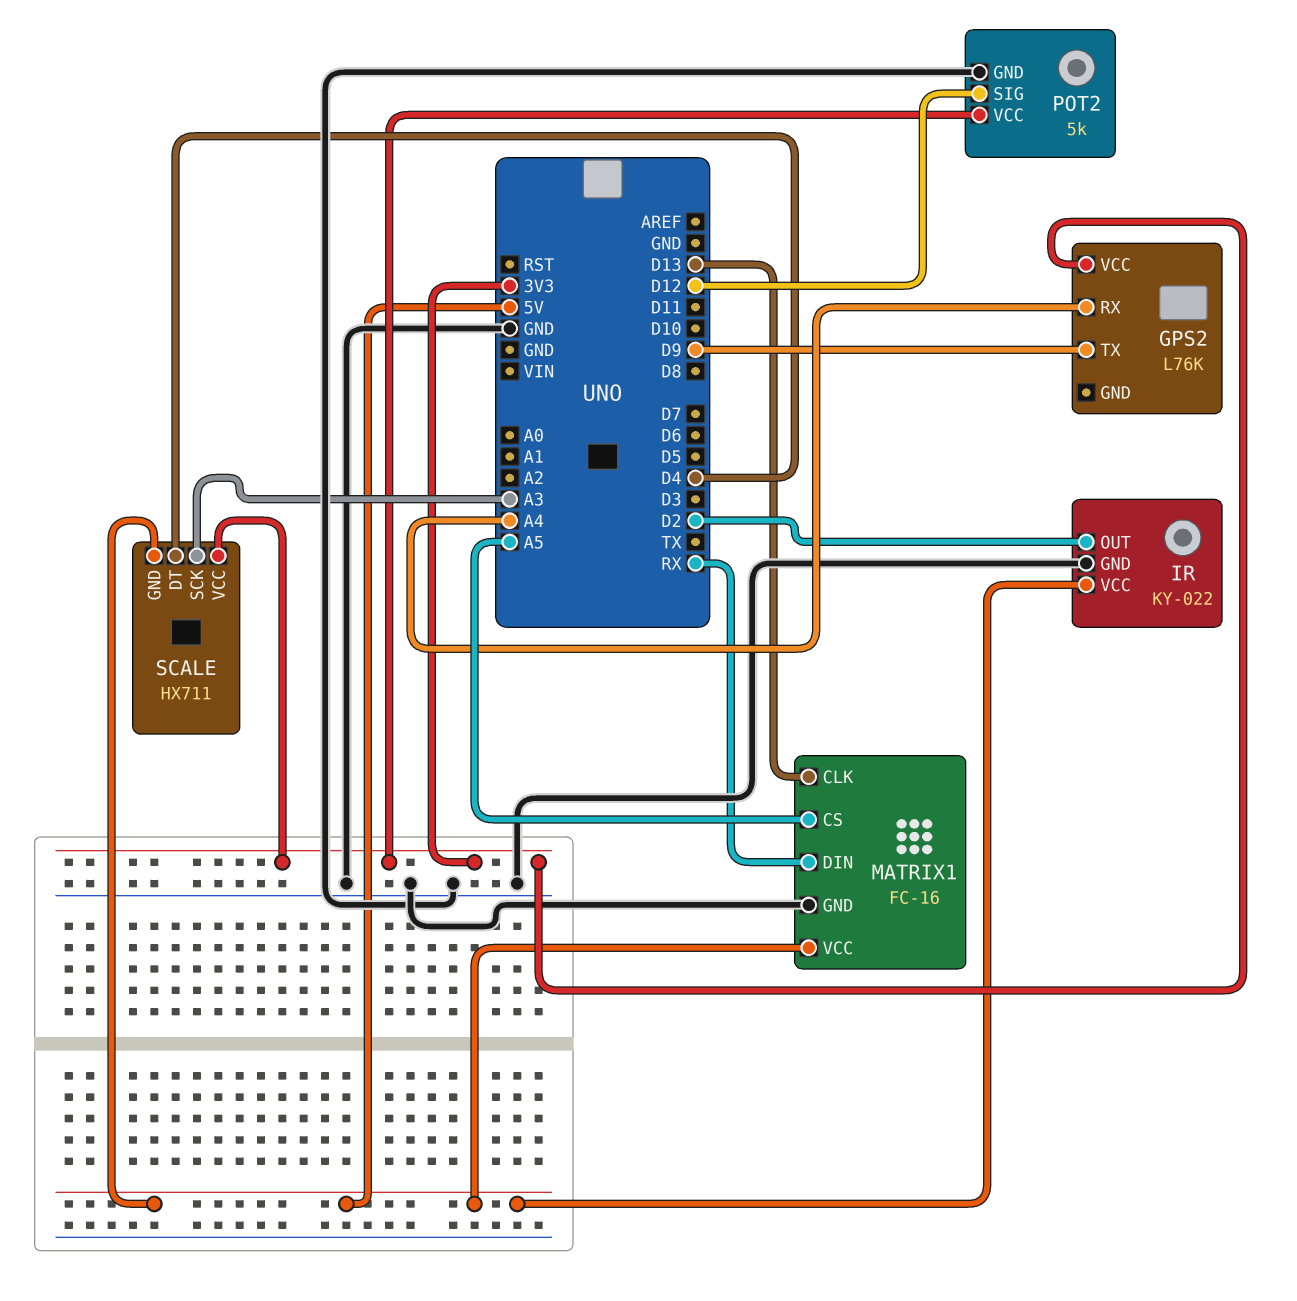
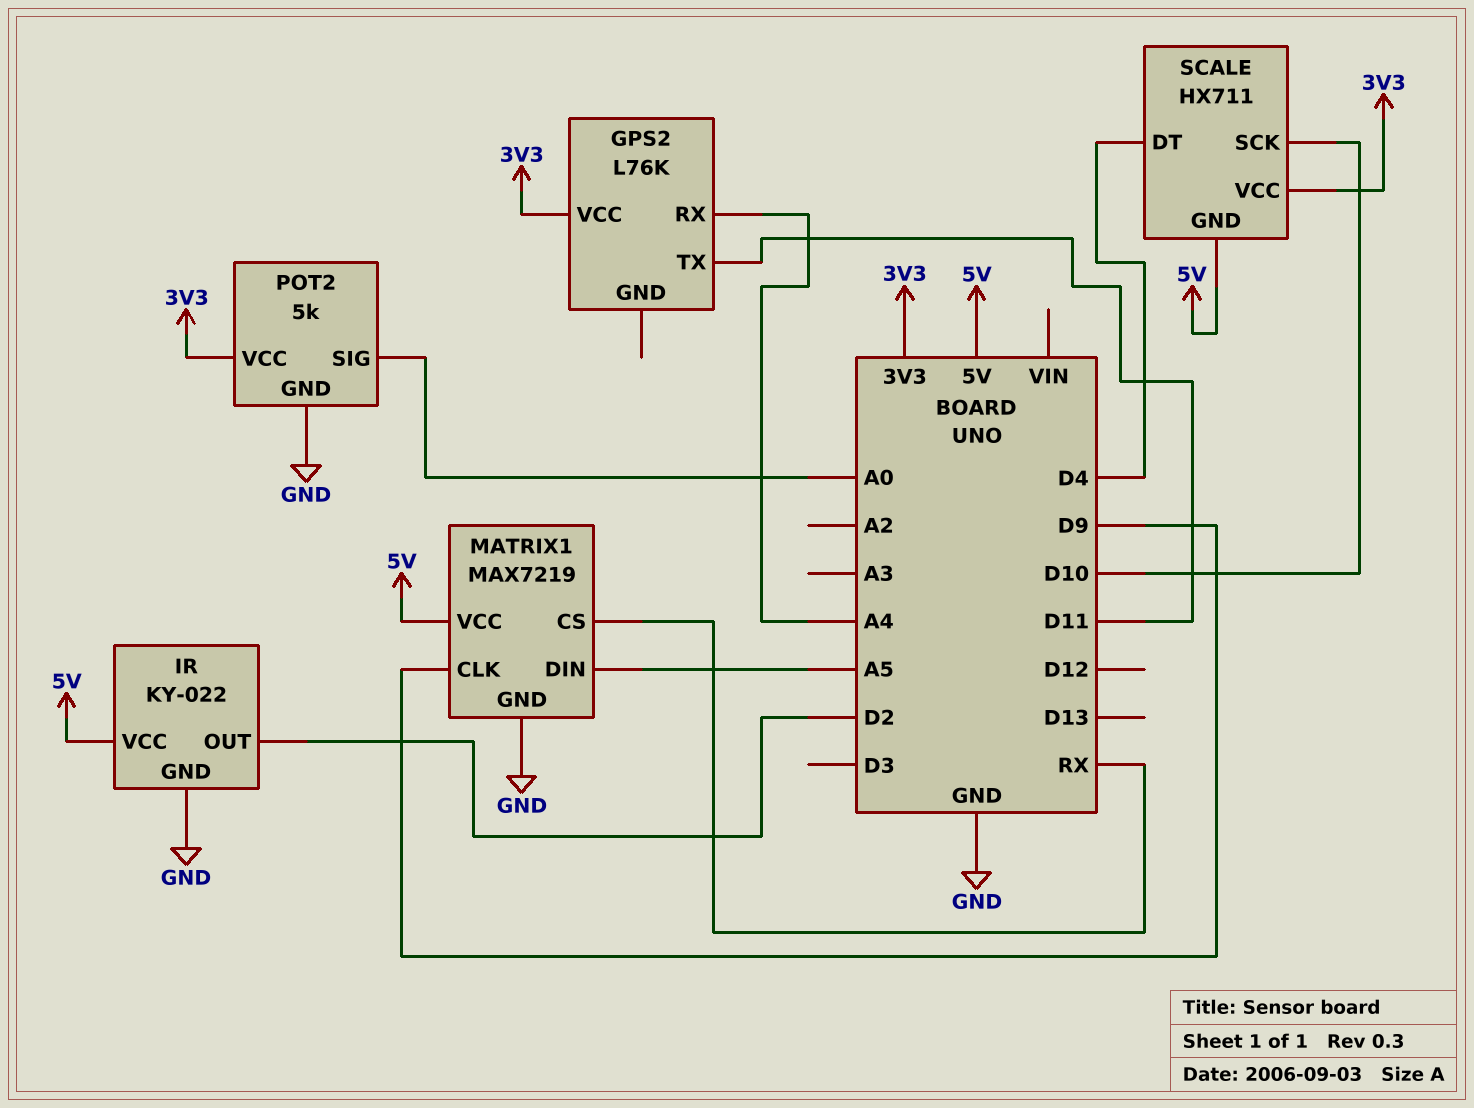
GPS2 pin TX: D9 -> D11
MATRIX1: FC-16 -> MAX7219
MATRIX1 pin CLK: D13 -> D9
MATRIX1 pin CS: A5 -> RX
MATRIX1 pin DIN: RX -> A5
POT2 pin SIG: D12 -> A0
SCALE pin SCK: A3 -> D10

